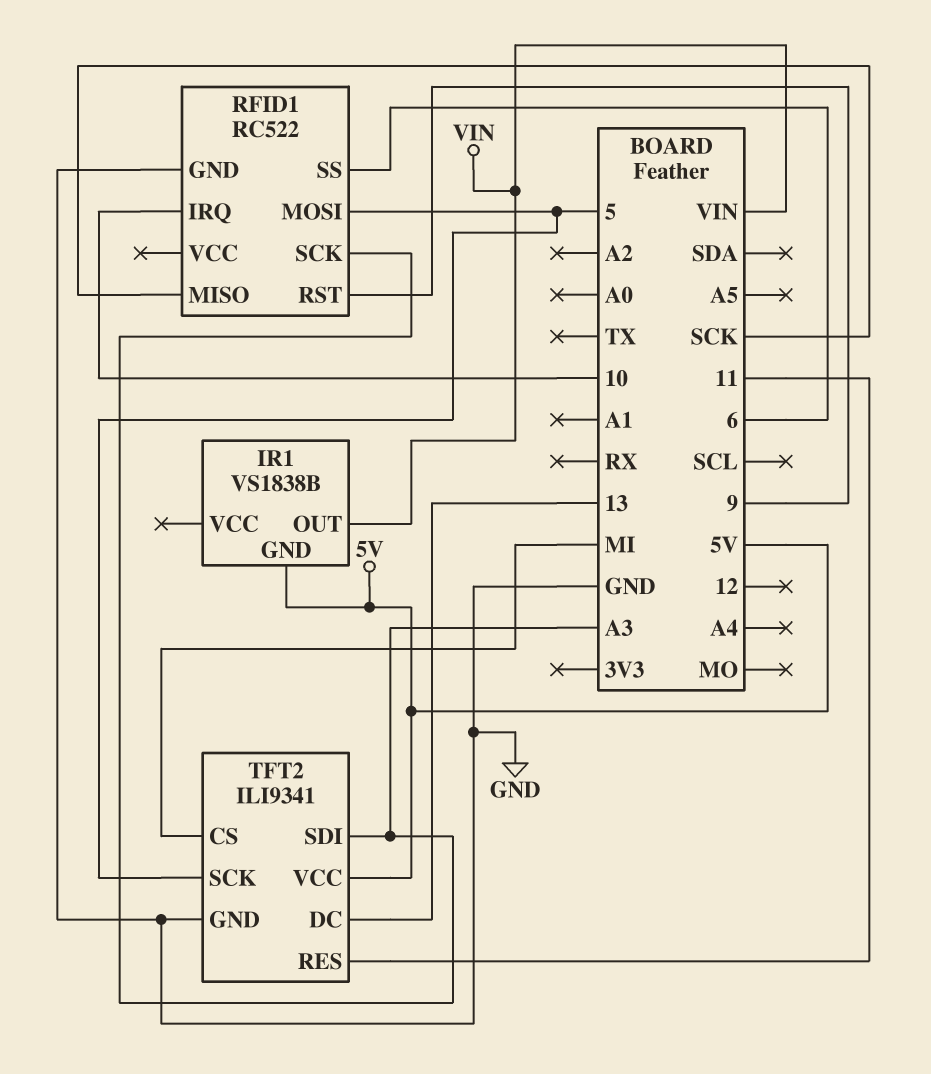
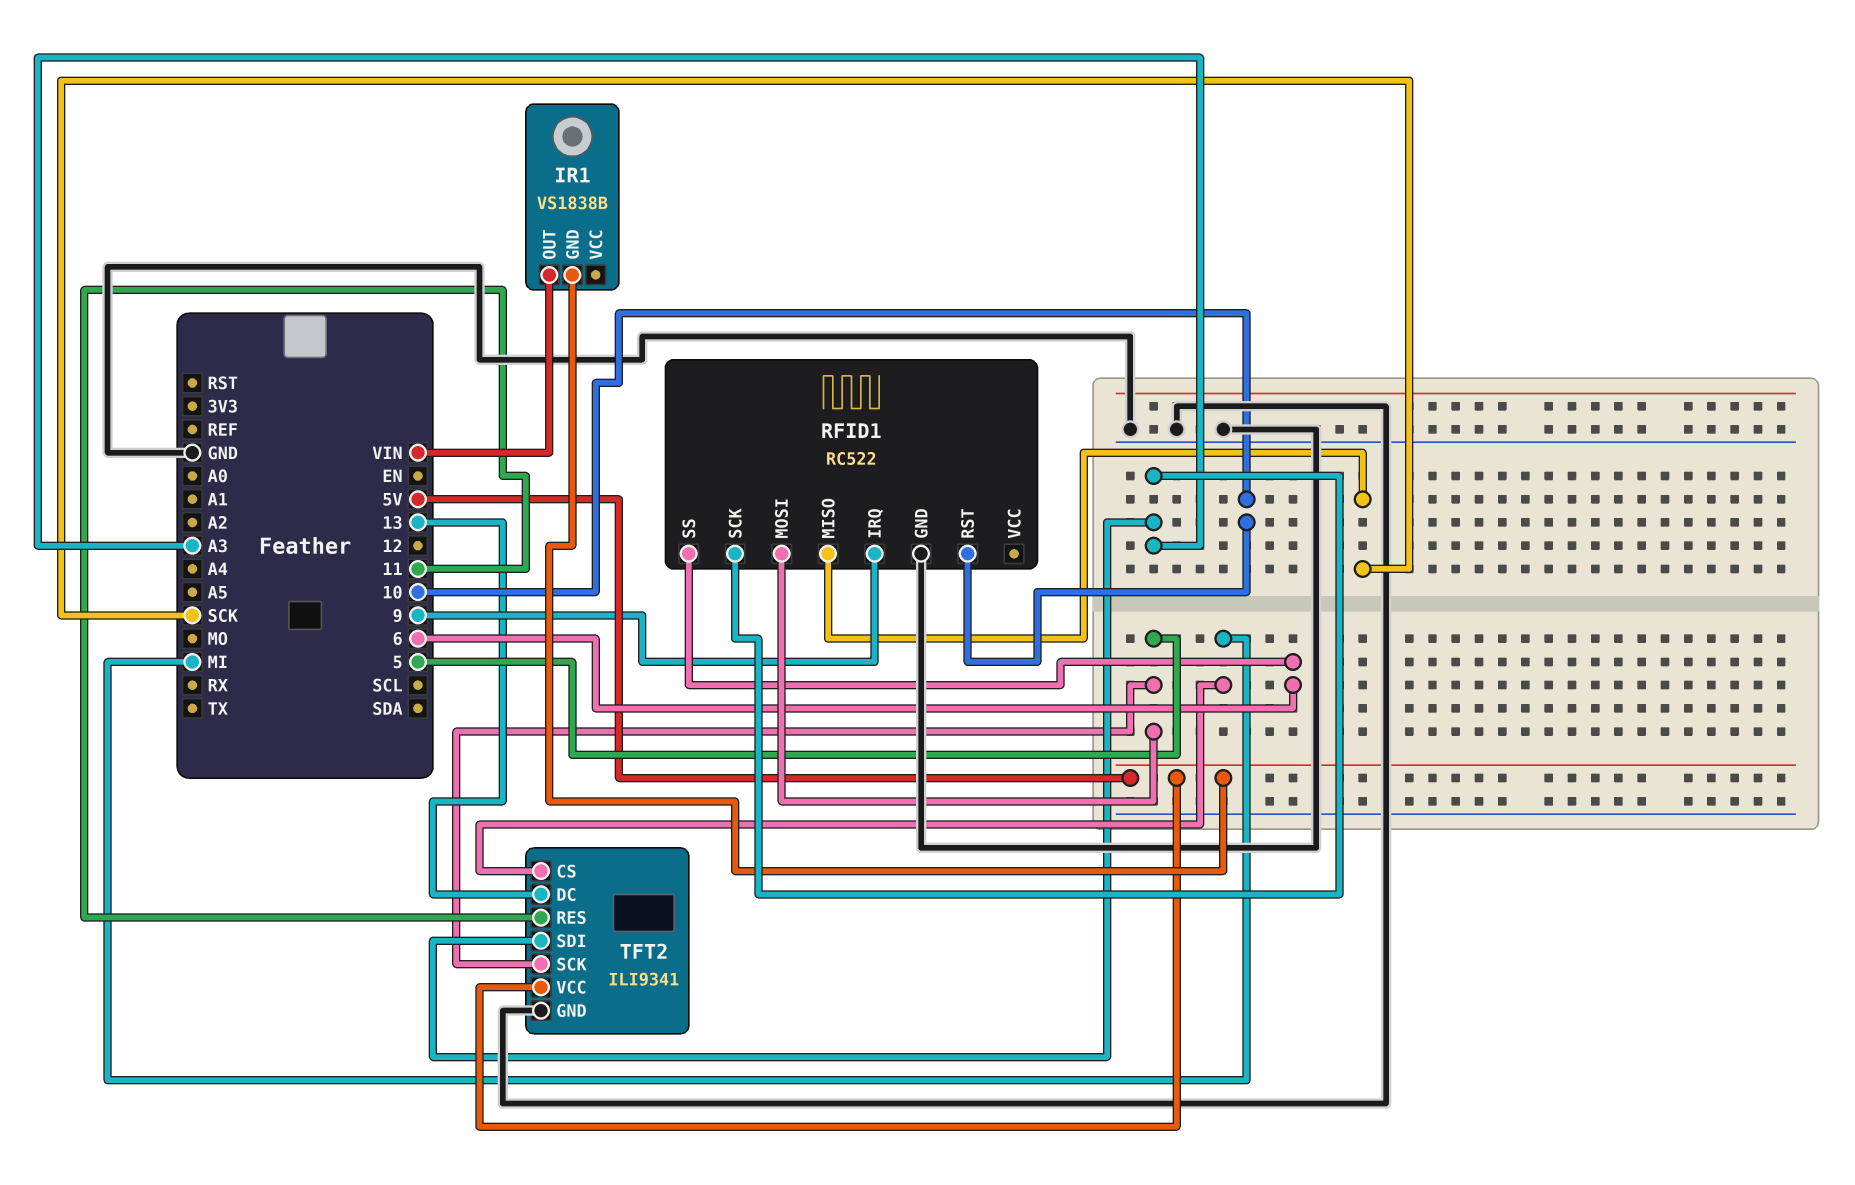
RFID1 pin IRQ: 10 -> 9
RFID1 pin RST: 9 -> 10

